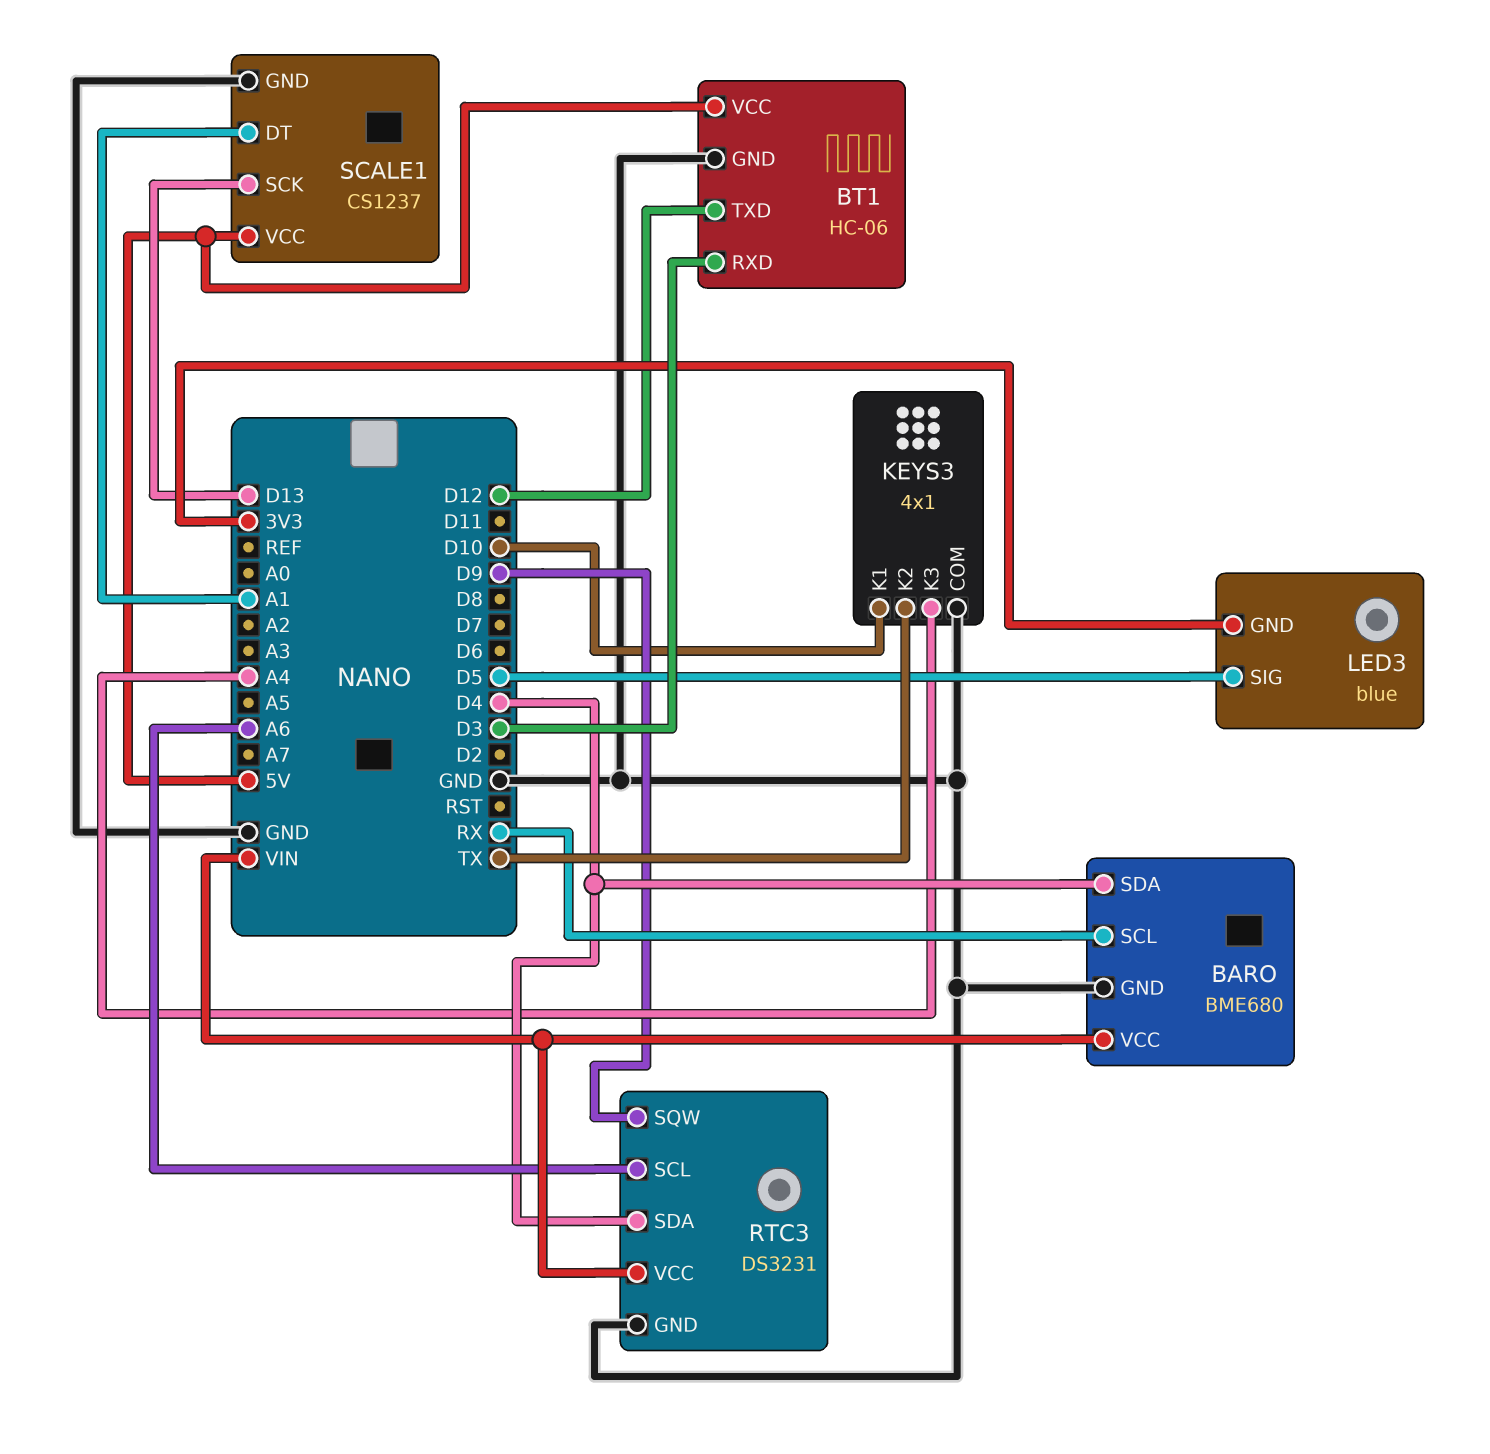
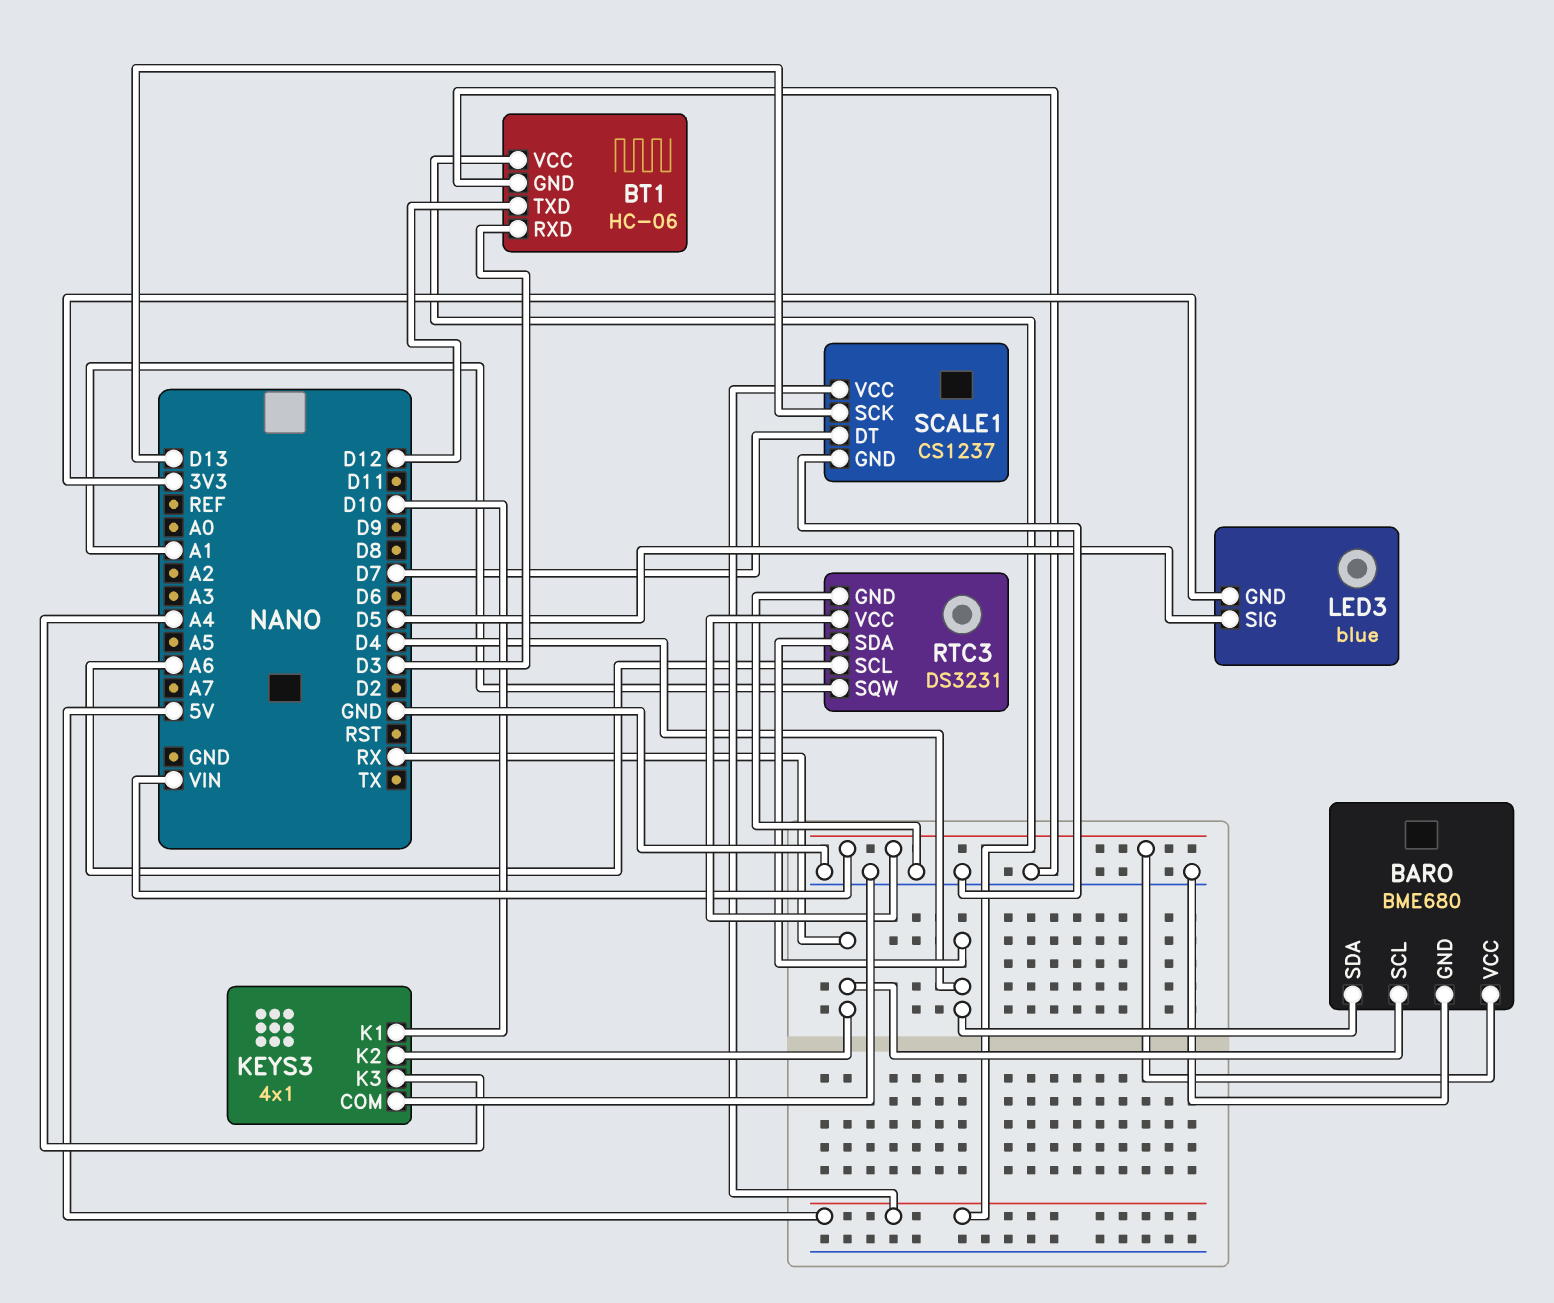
KEYS3 pin K2: TX -> RX
RTC3 pin SQW: D9 -> A1
SCALE1 pin DT: A1 -> D7

